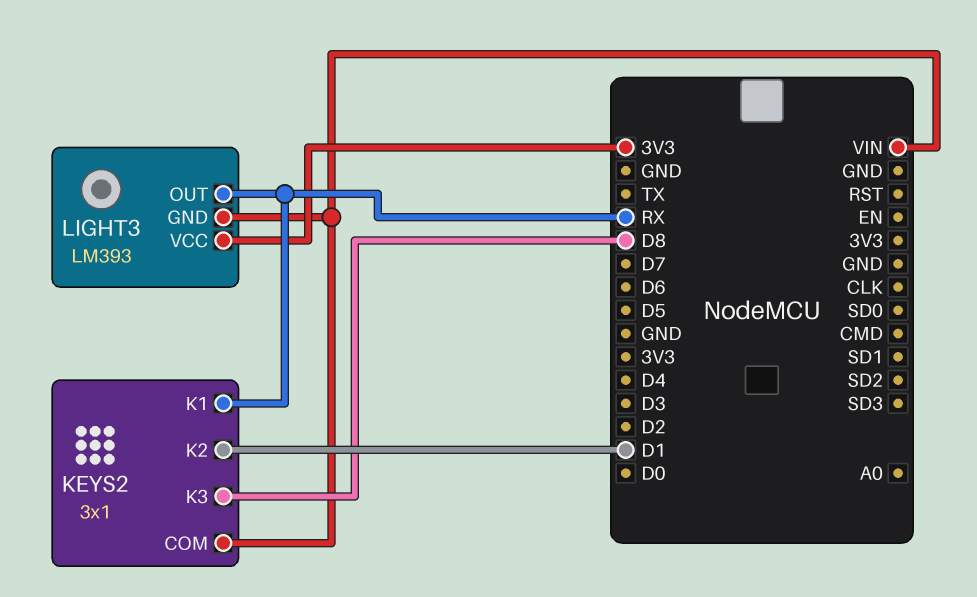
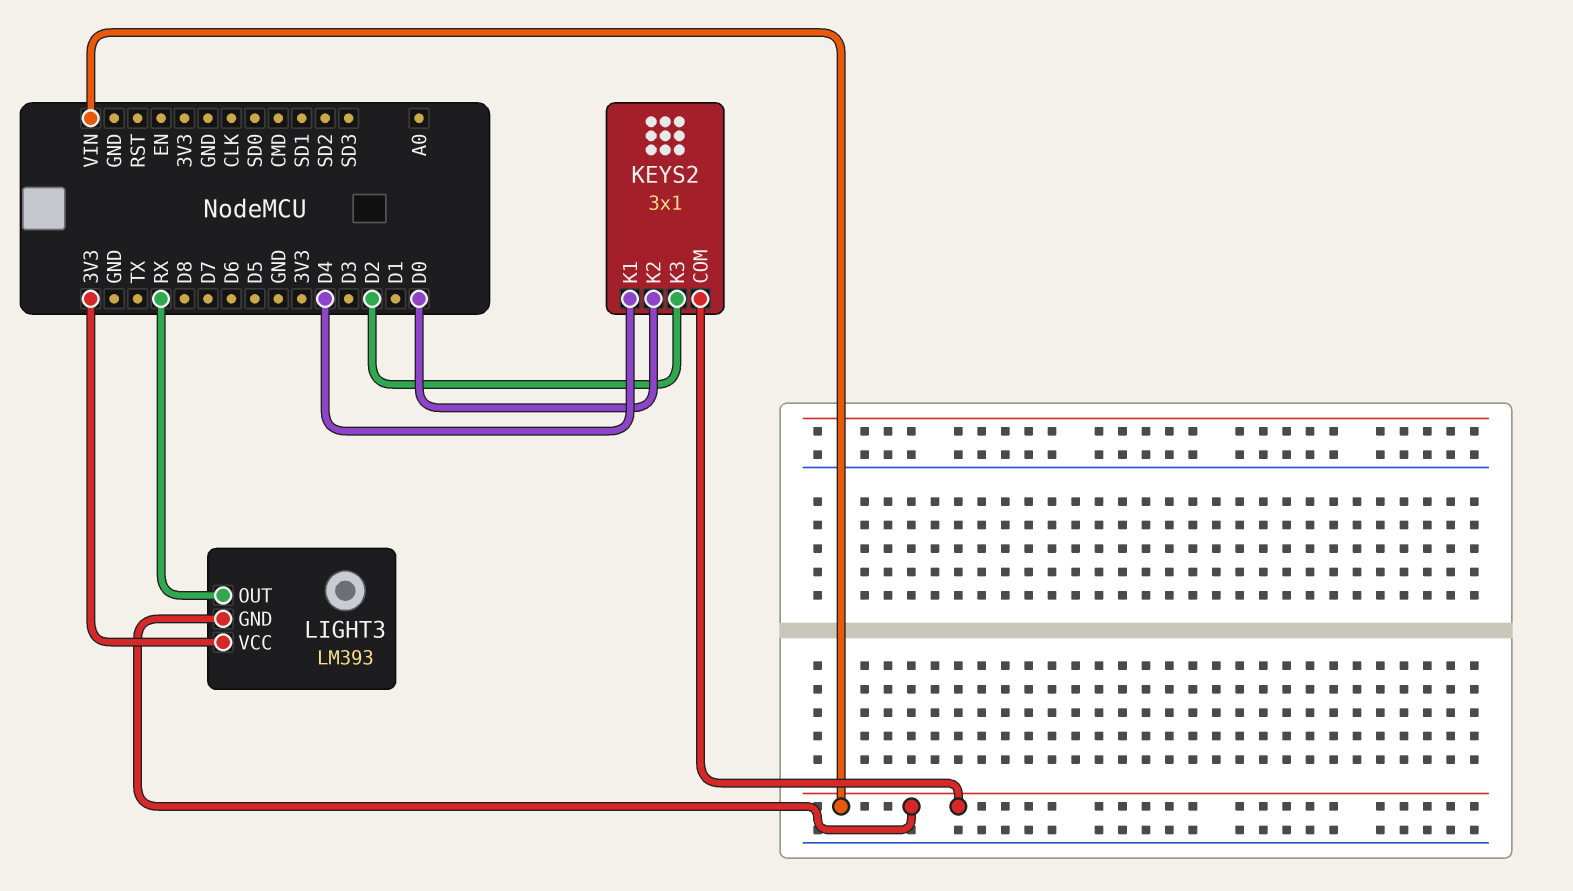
KEYS2 pin K1: RX -> D4
KEYS2 pin K2: D1 -> D0
KEYS2 pin K3: D8 -> D2

